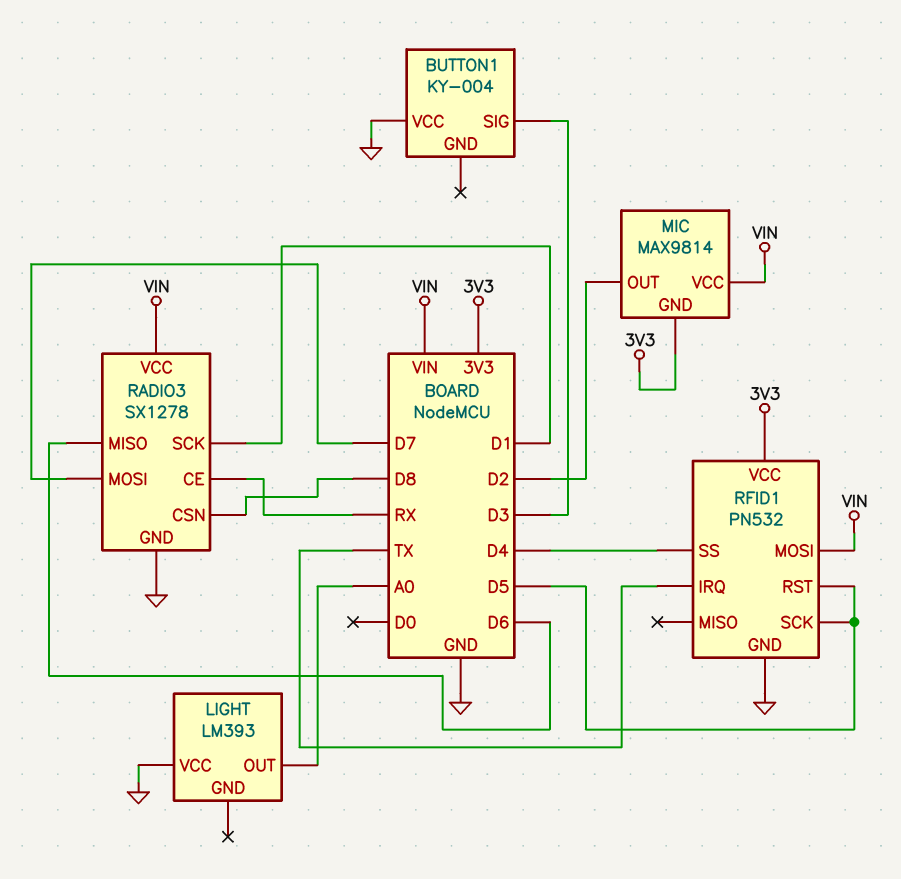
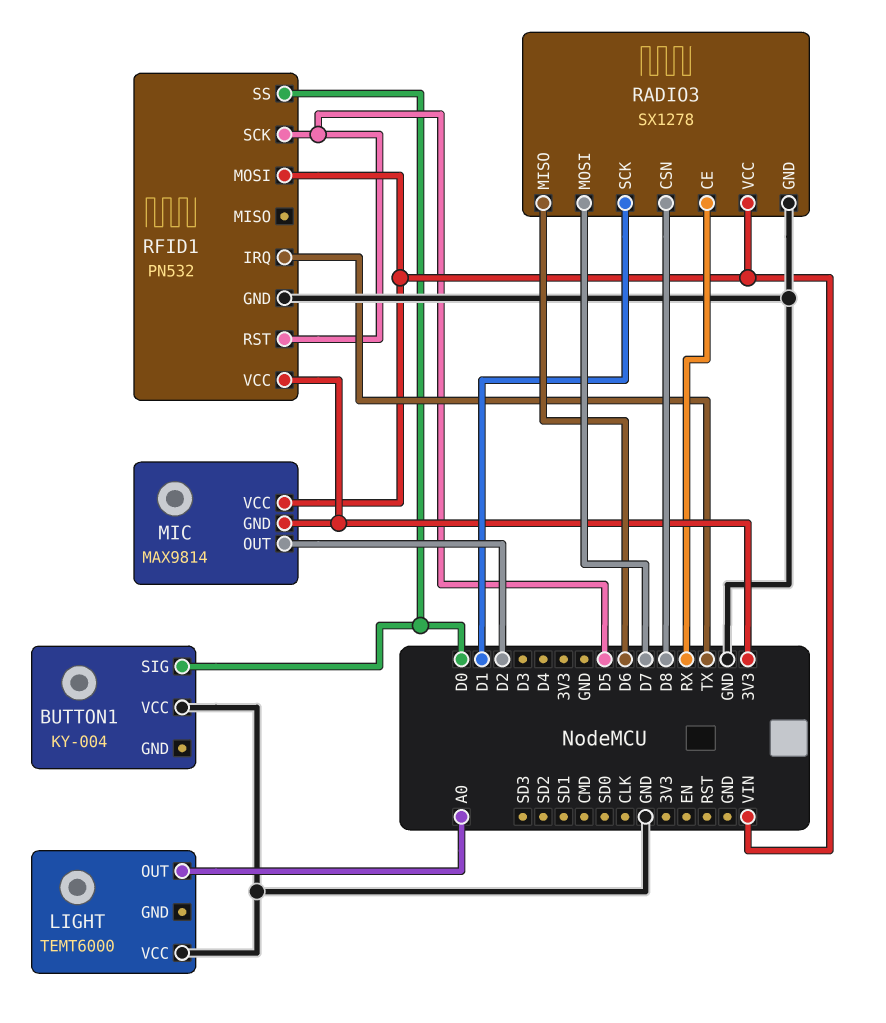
BUTTON1 pin SIG: D3 -> D0
LIGHT: LM393 -> TEMT6000
RFID1 pin SS: D4 -> D0

